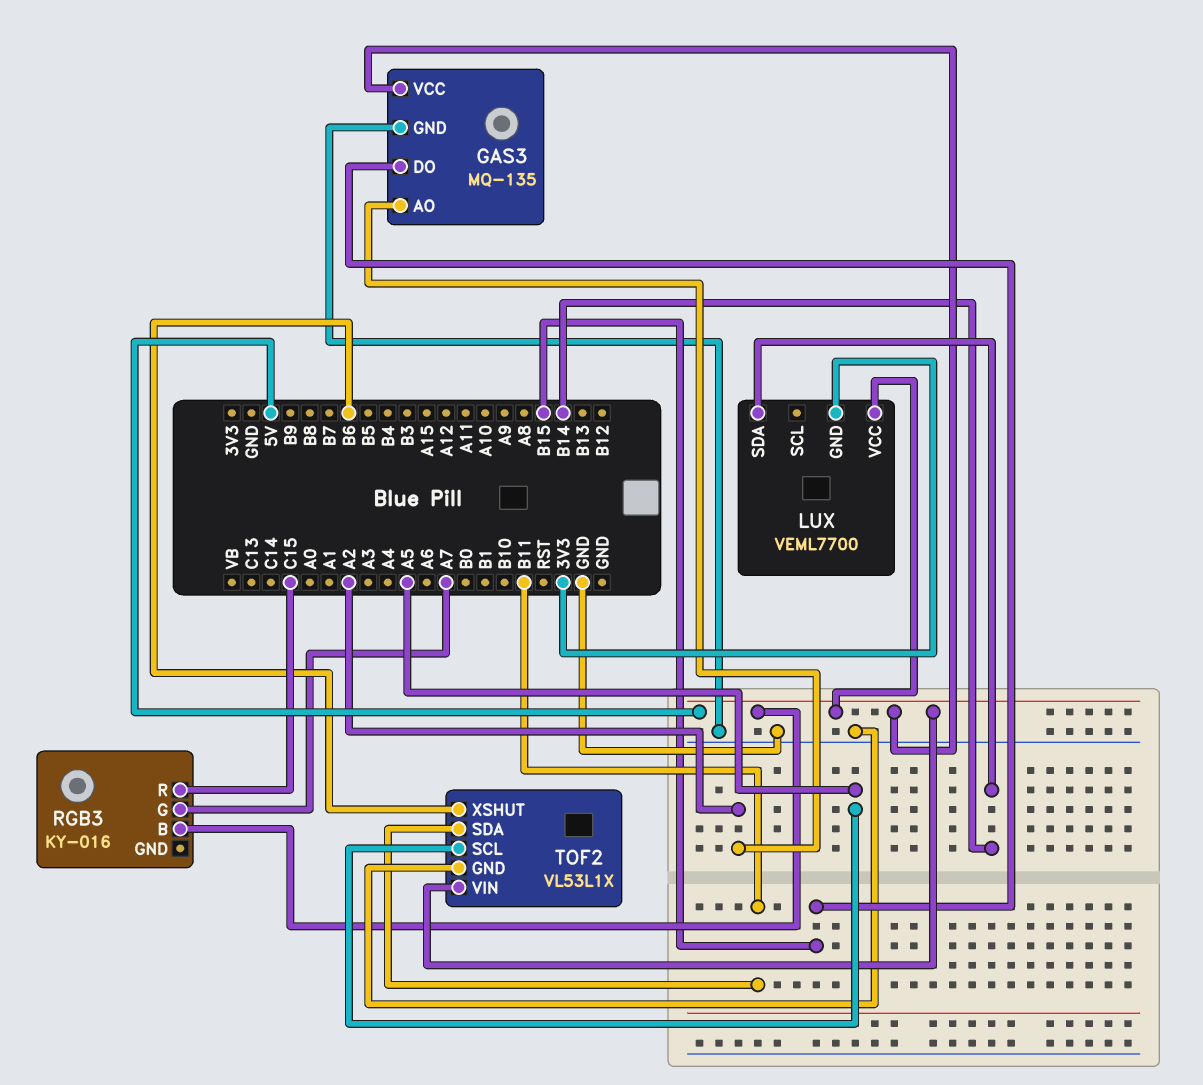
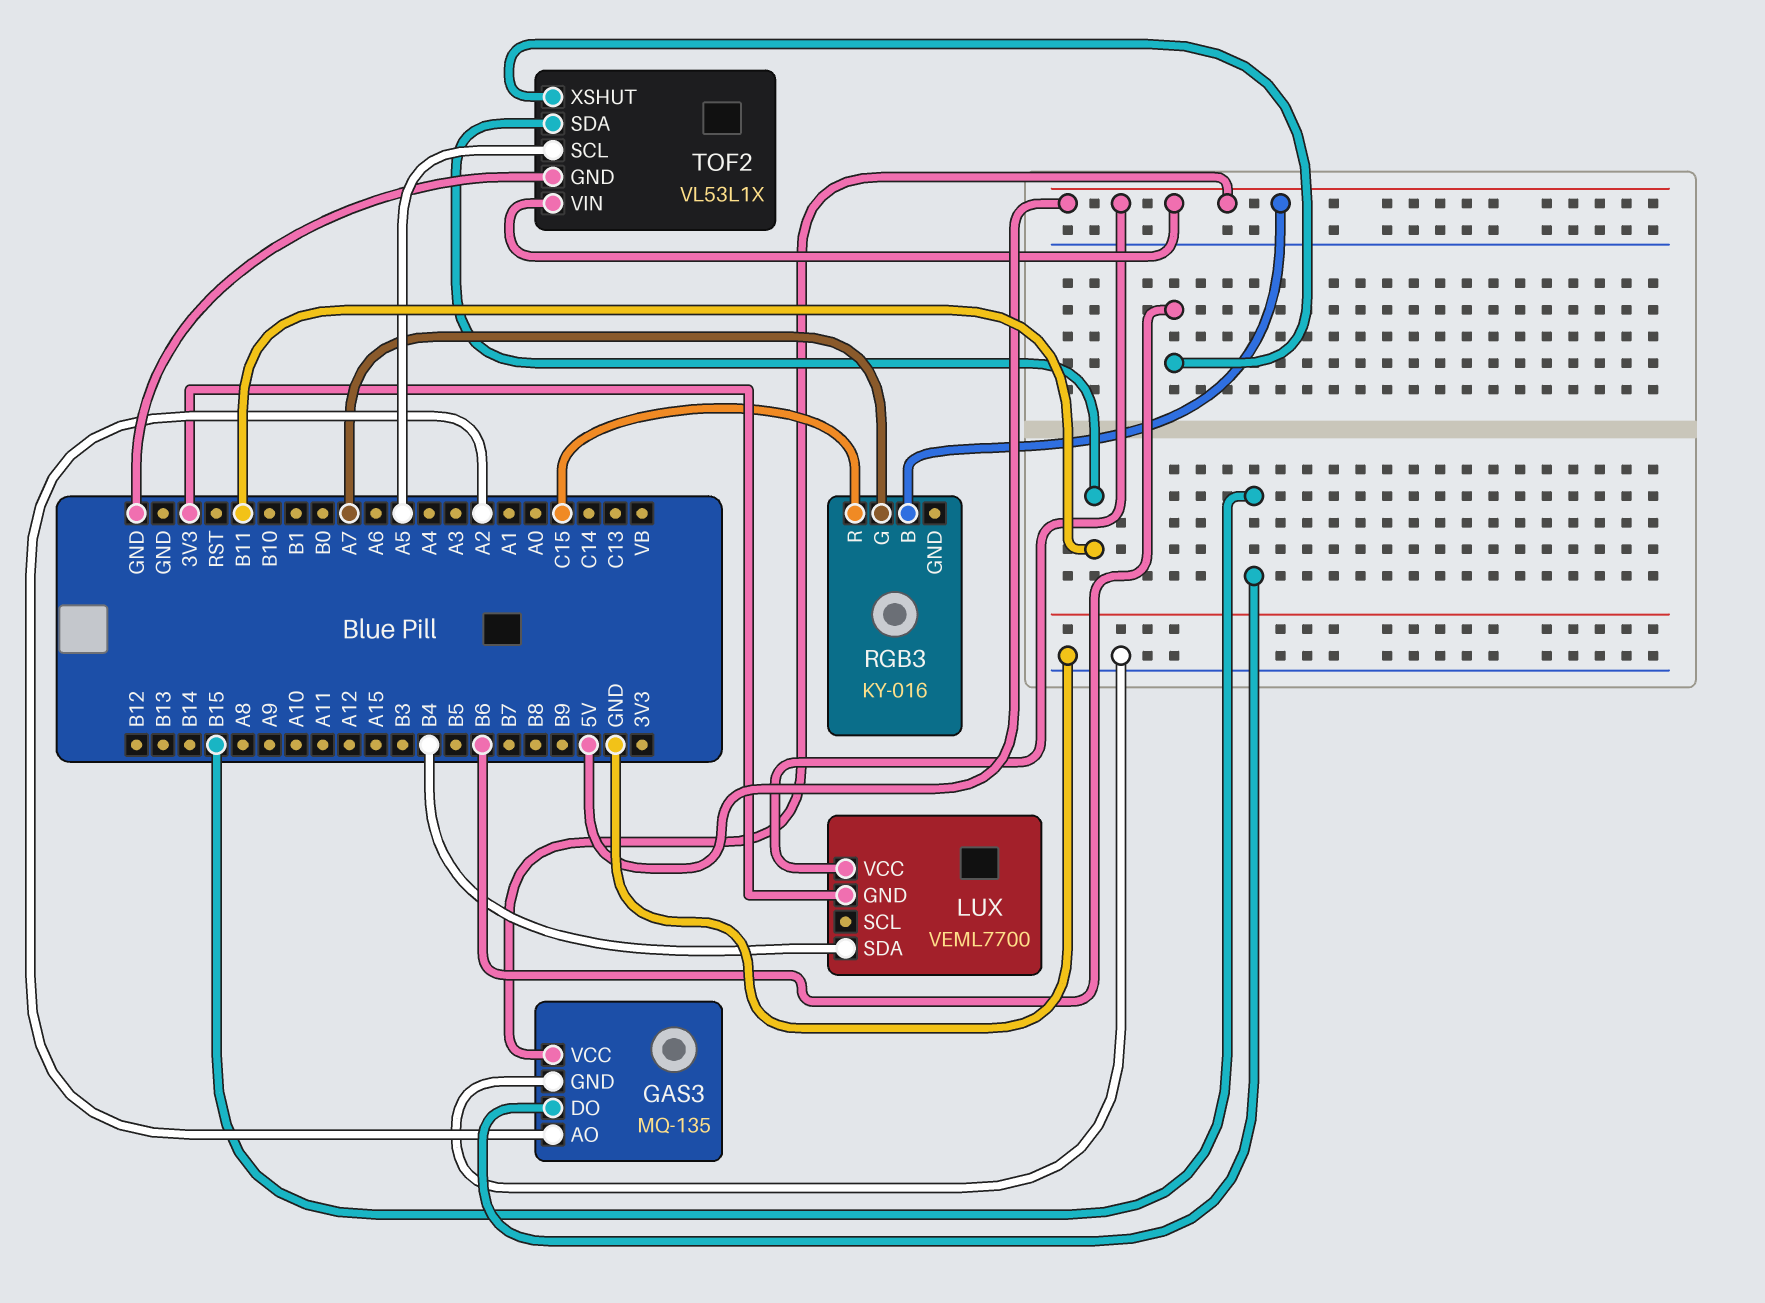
LUX pin SDA: B14 -> B4

